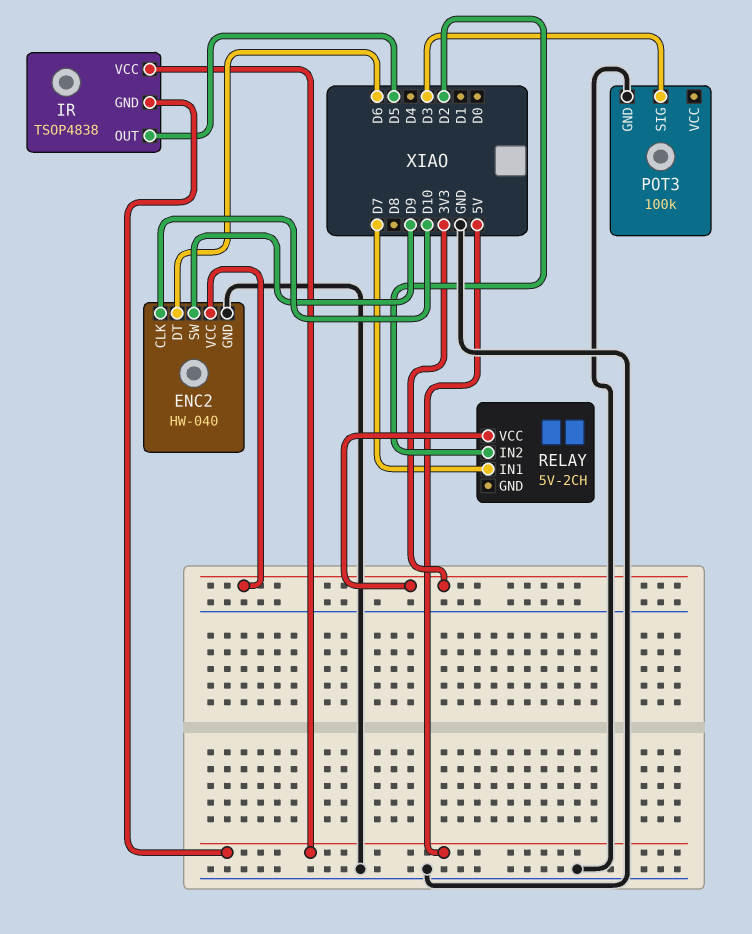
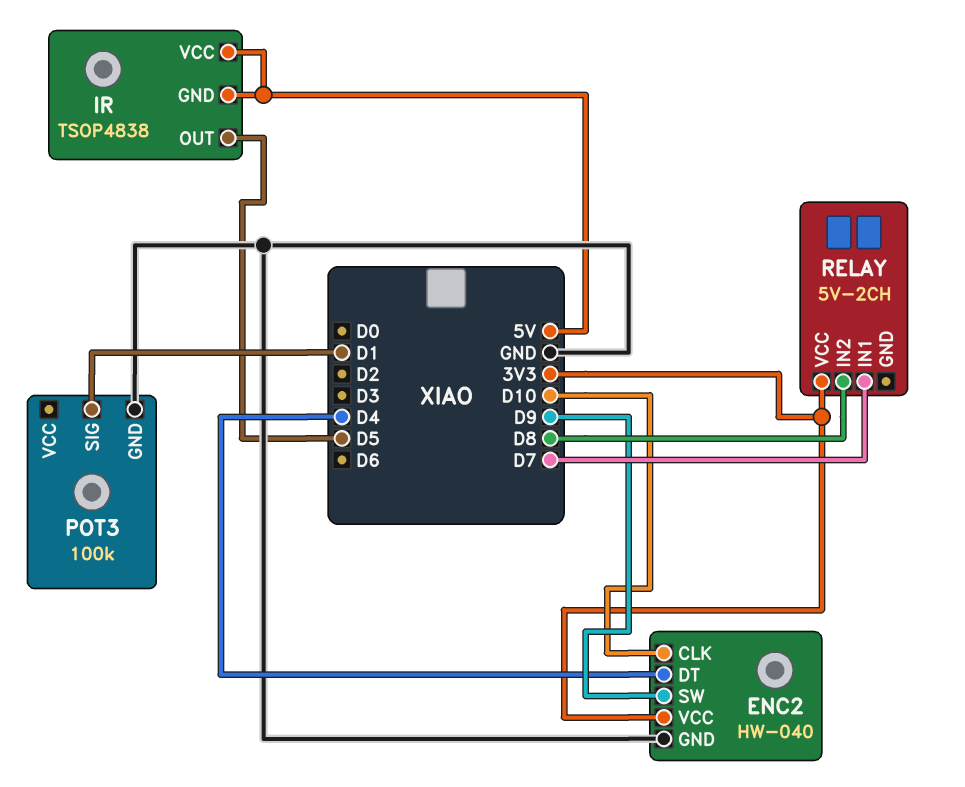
ENC2 pin DT: D6 -> D4
POT3 pin SIG: D3 -> D1
RELAY pin IN2: D2 -> D8

